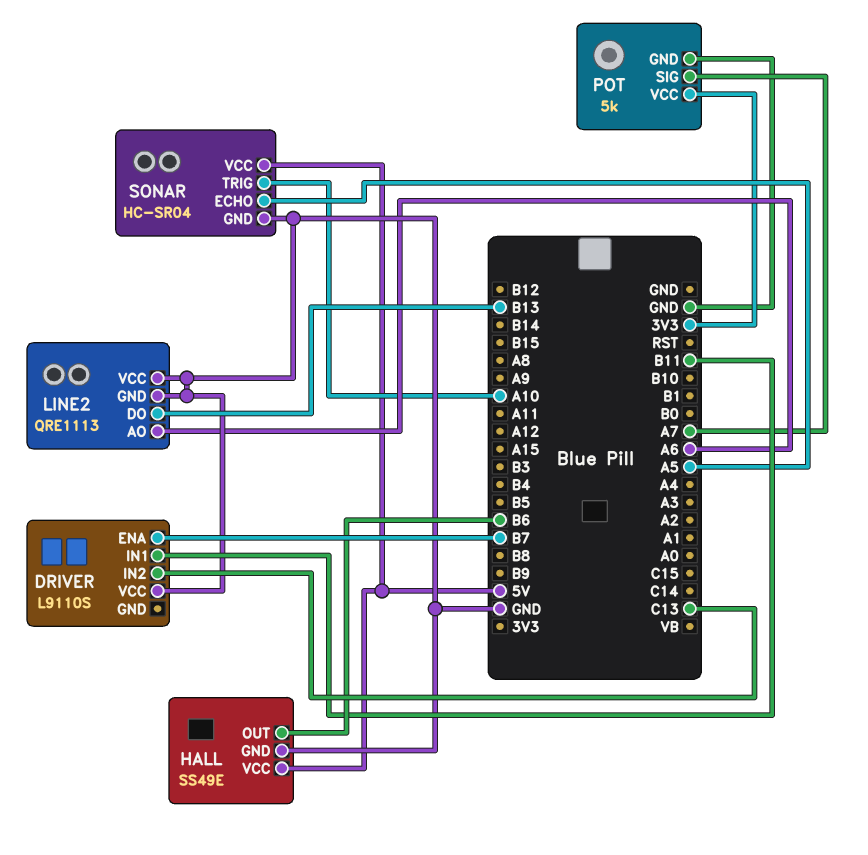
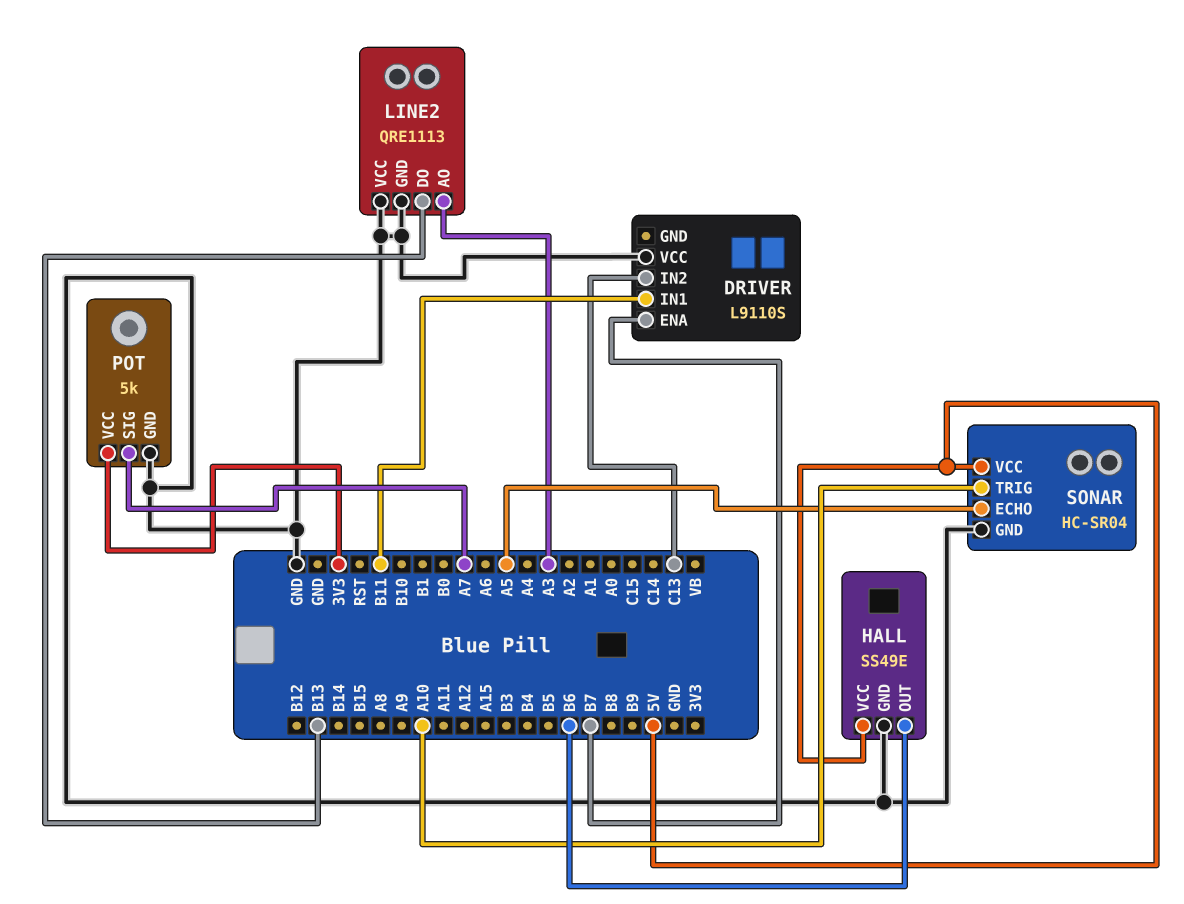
LINE2 pin AO: A6 -> A3

